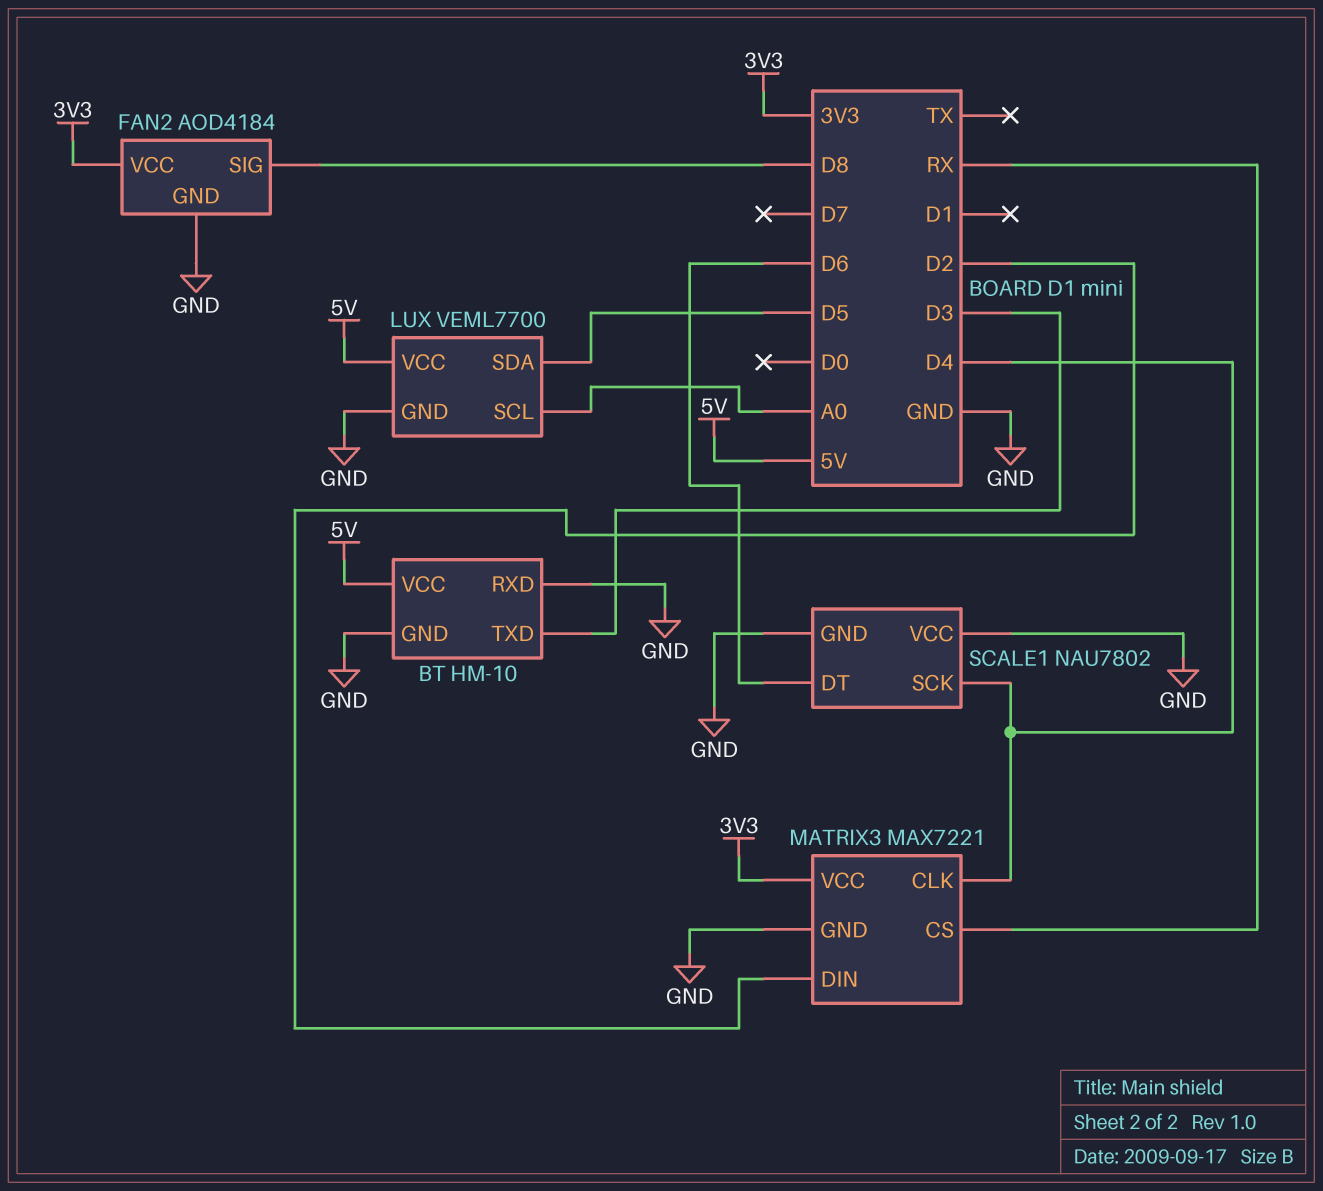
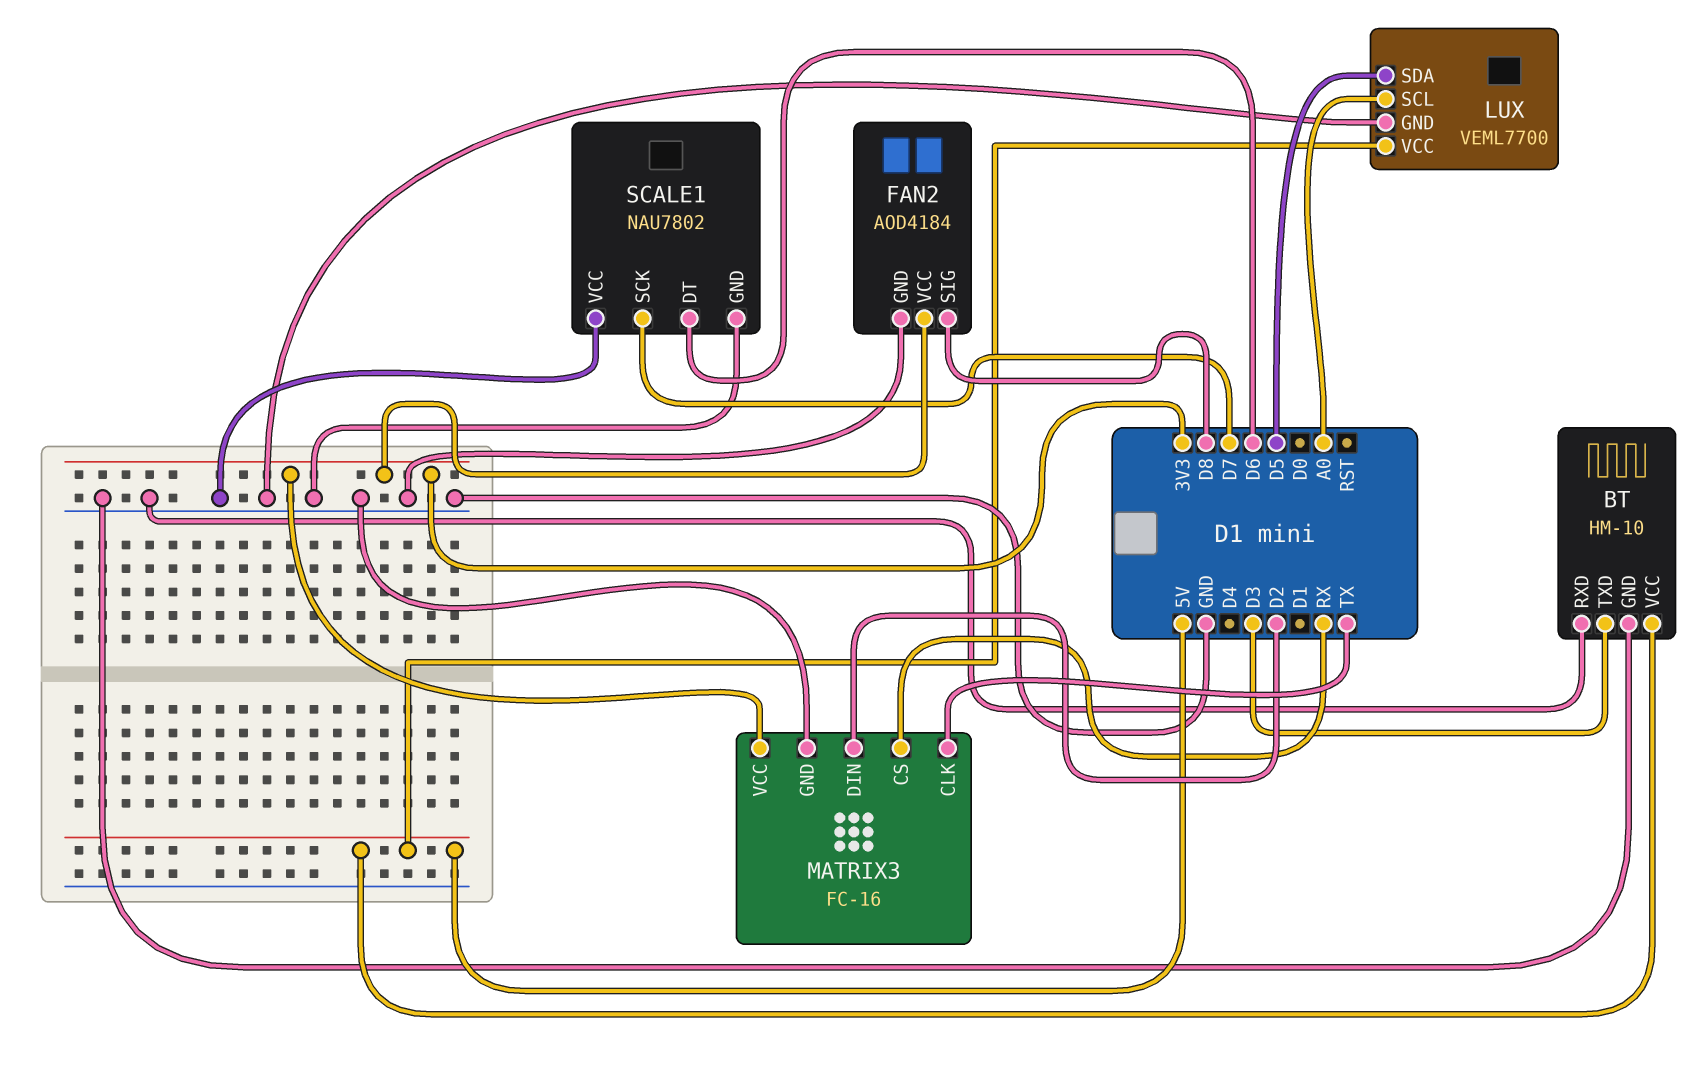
MATRIX3: MAX7221 -> FC-16
MATRIX3 pin CLK: D4 -> TX
SCALE1 pin SCK: D4 -> D7

